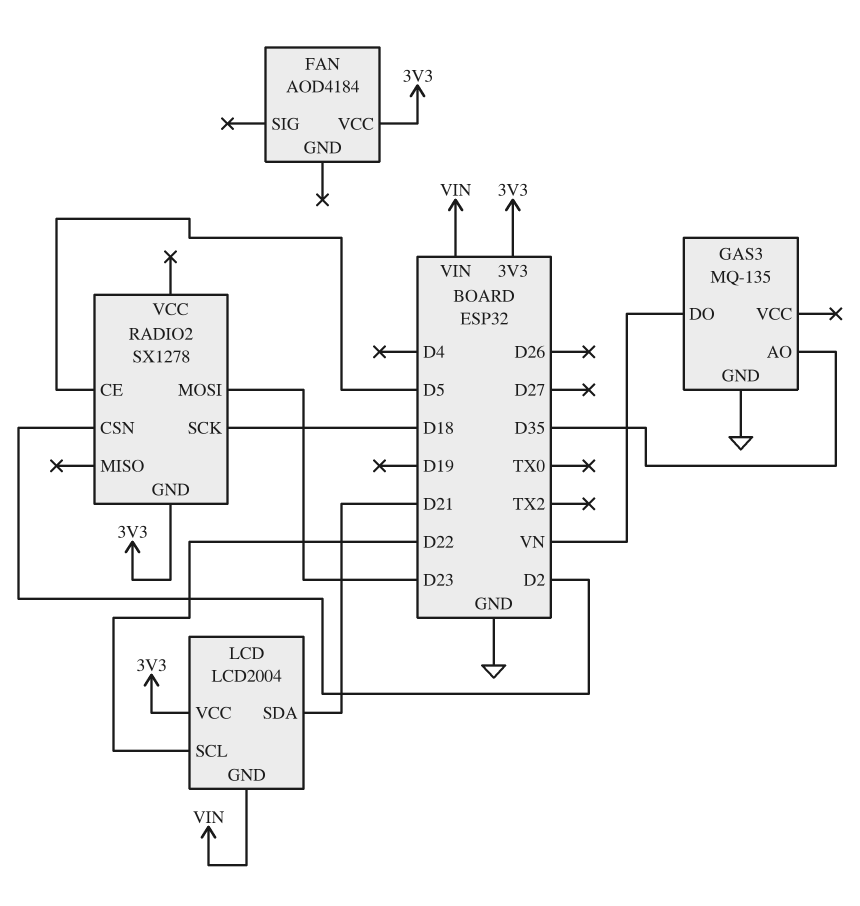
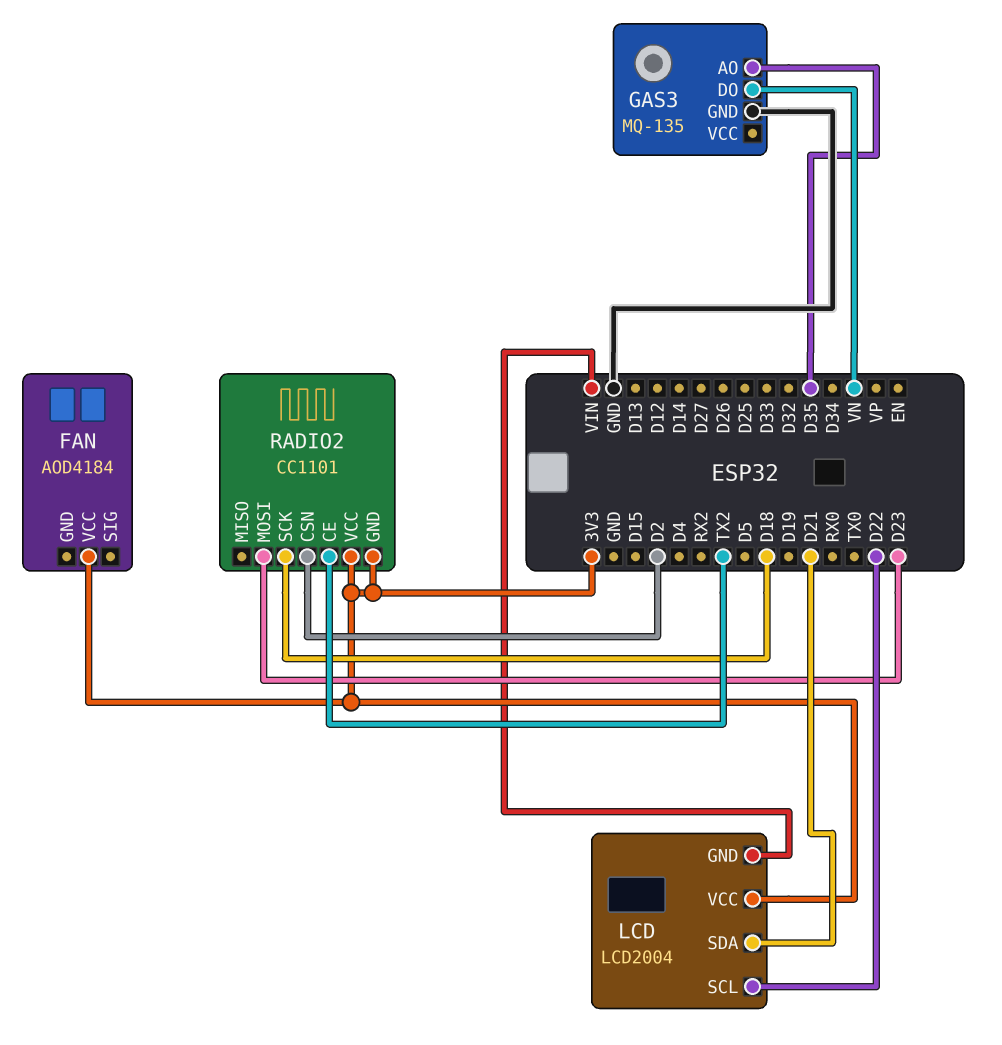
RADIO2: SX1278 -> CC1101
RADIO2 pin CE: D5 -> TX2
RADIO2 pin VCC: none -> 3V3

